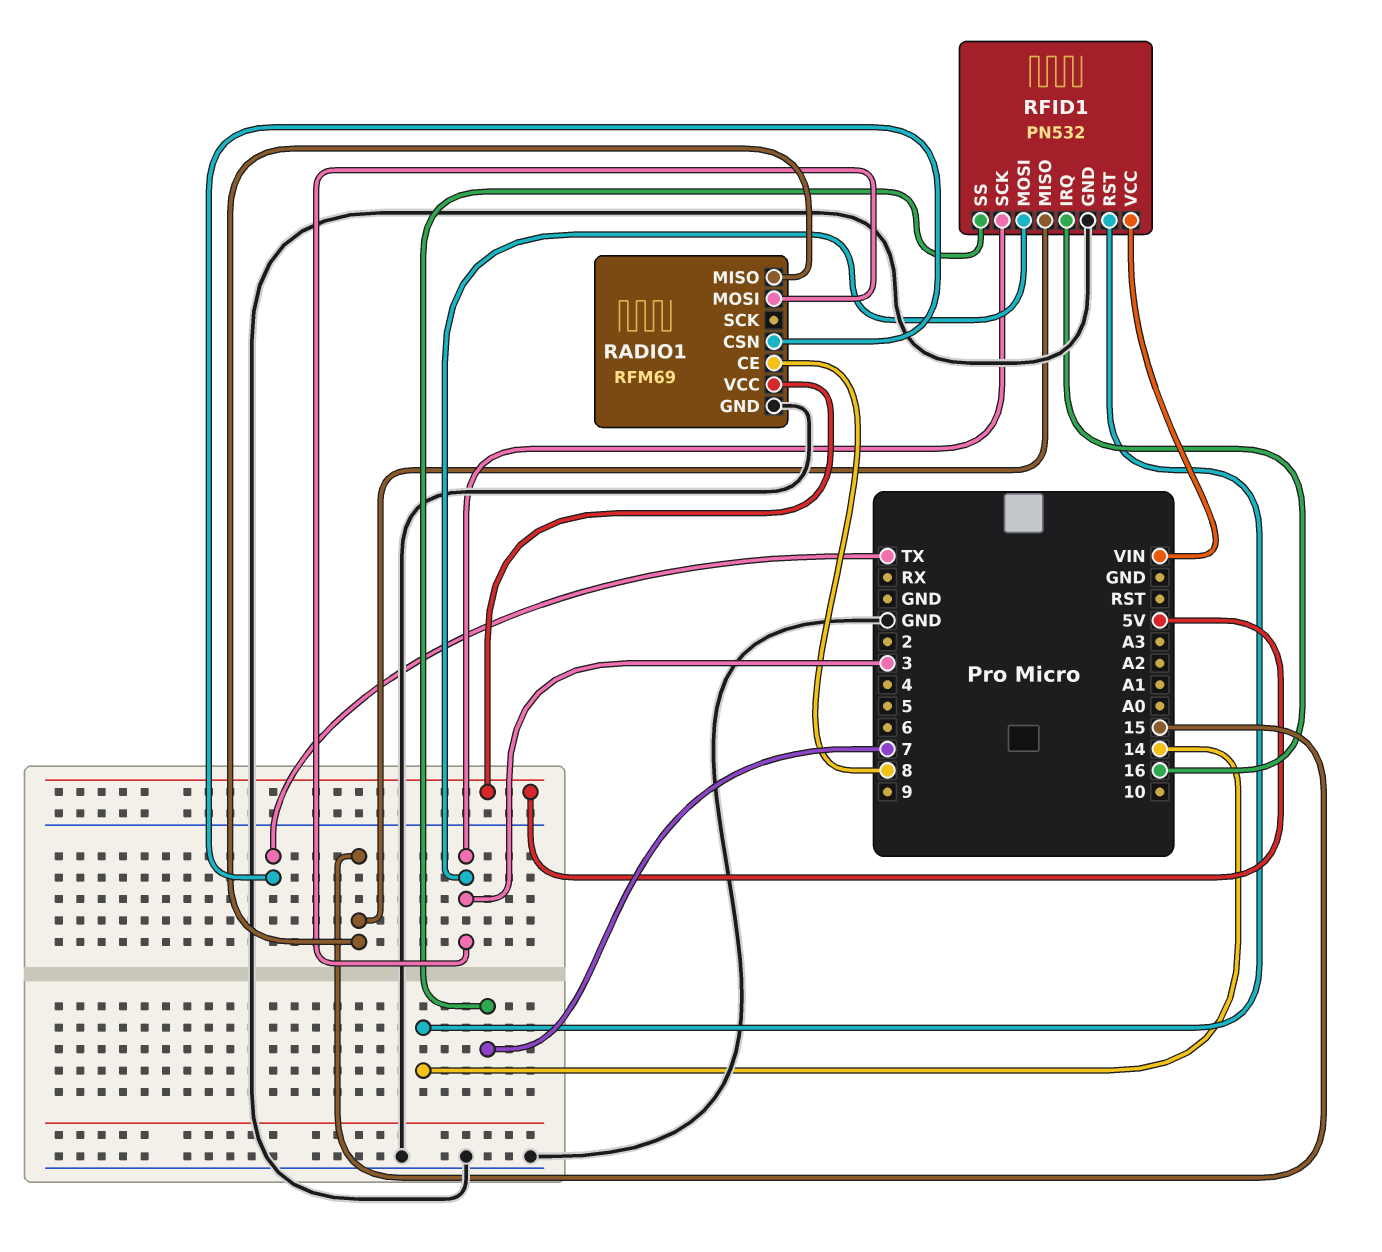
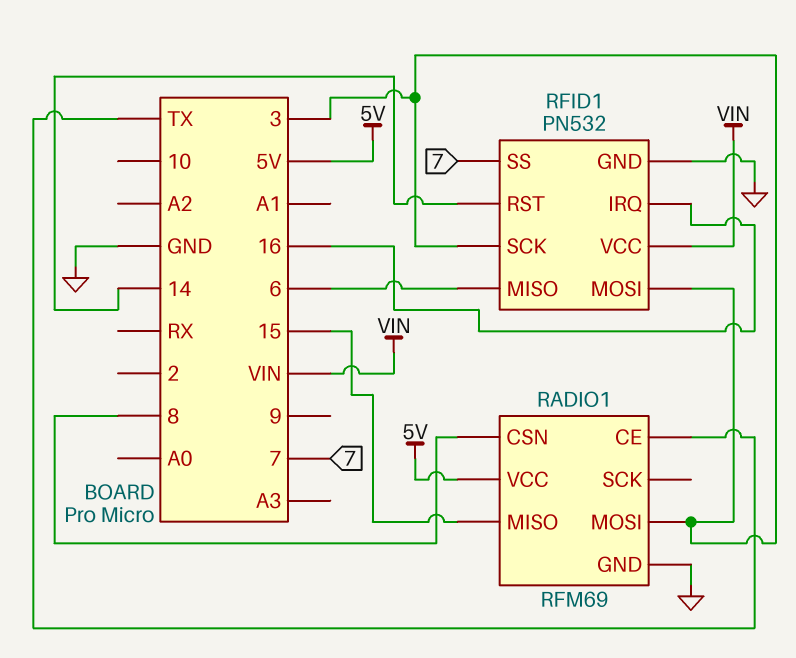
RADIO1 pin CE: 8 -> TX
RADIO1 pin CSN: TX -> 8
RFID1 pin MISO: 15 -> 6

